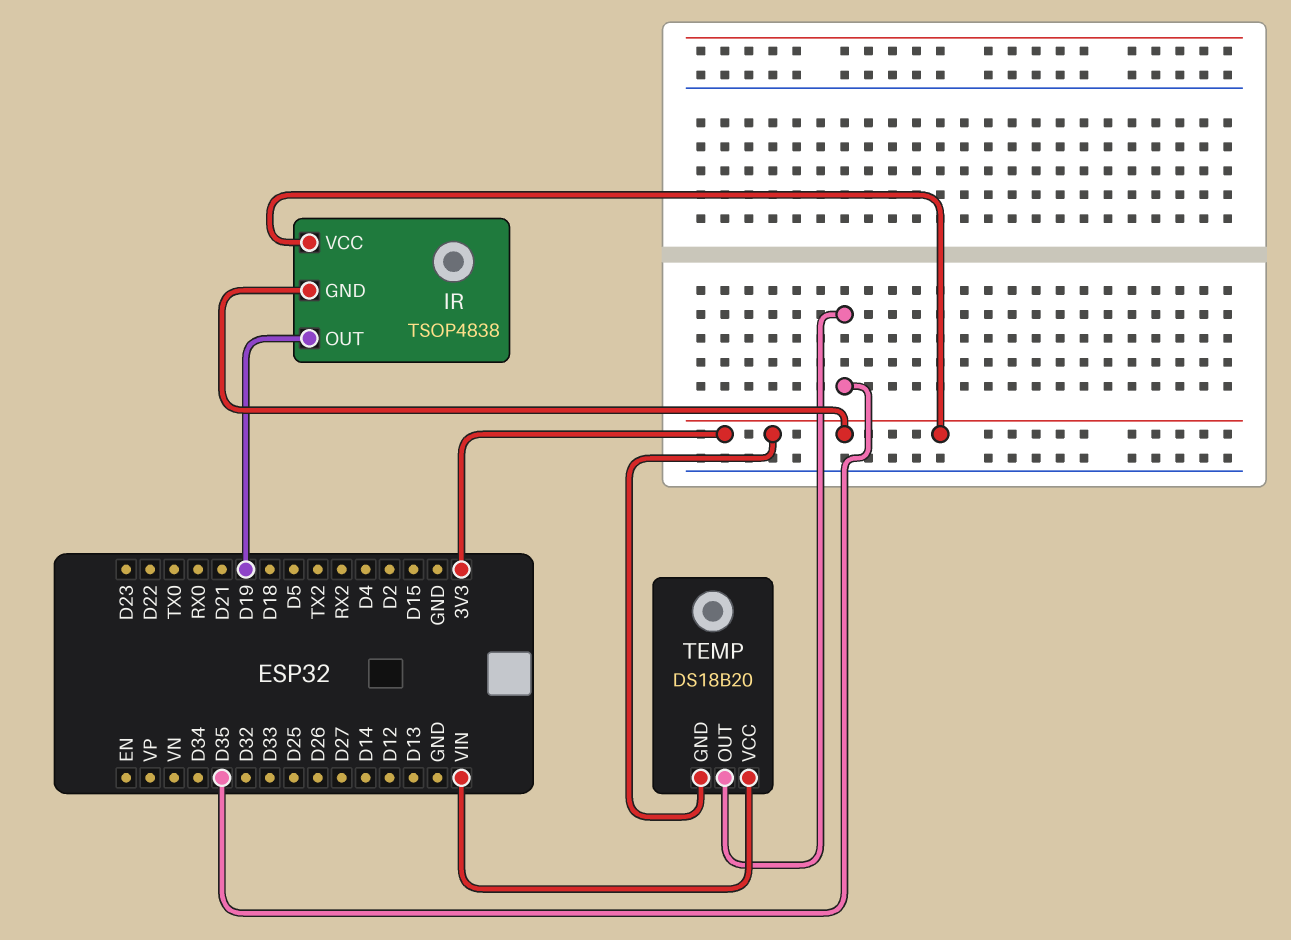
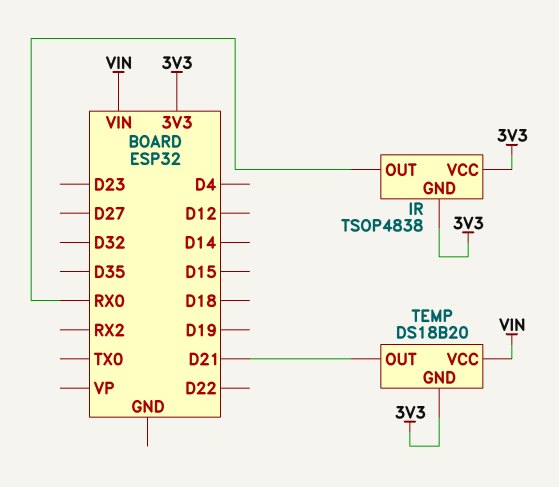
IR pin OUT: D19 -> RX0
TEMP pin OUT: D35 -> D21

